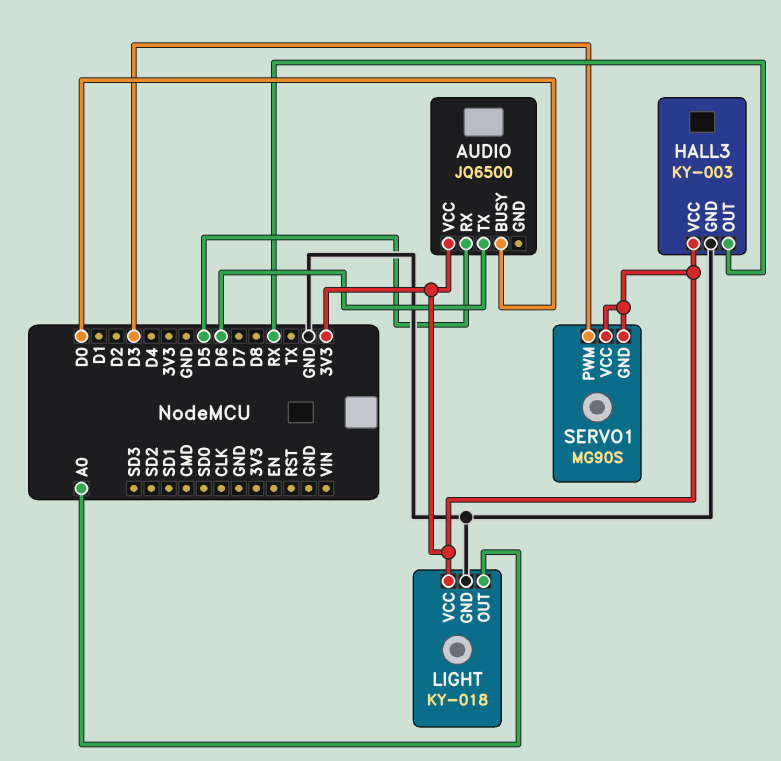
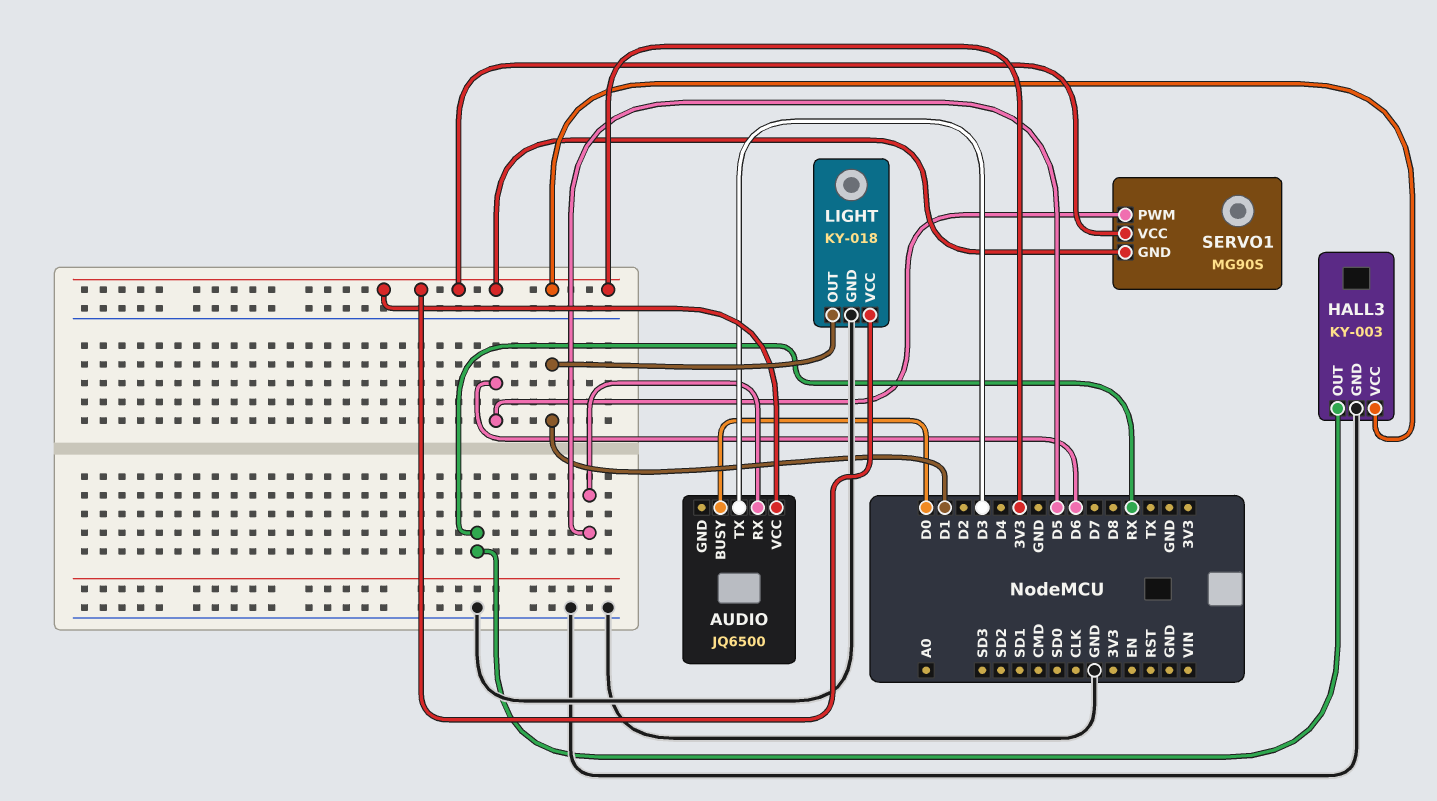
AUDIO pin TX: D6 -> D3
LIGHT pin OUT: A0 -> D1
SERVO1 pin PWM: D3 -> D6

